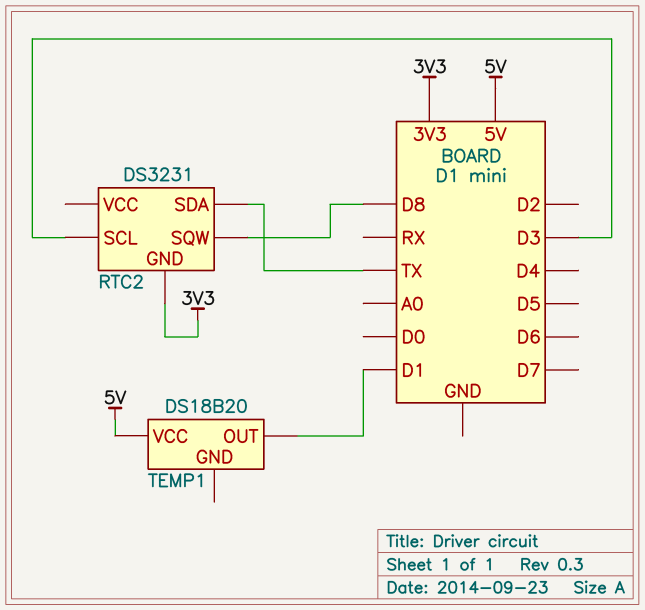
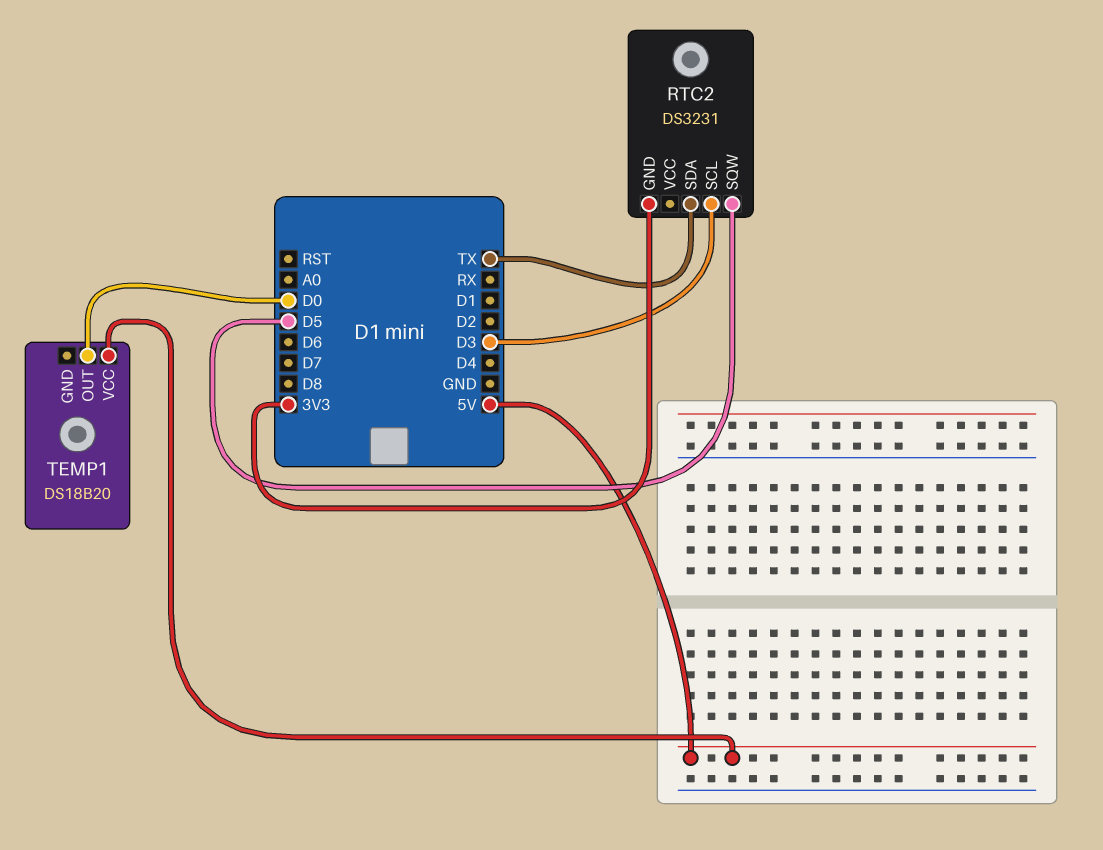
RTC2 pin SQW: D8 -> D5
TEMP1 pin OUT: D1 -> D0

